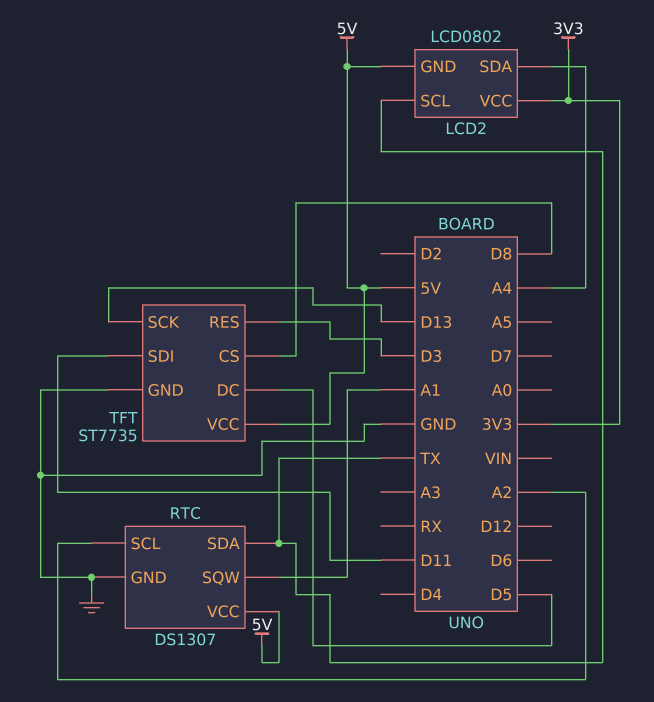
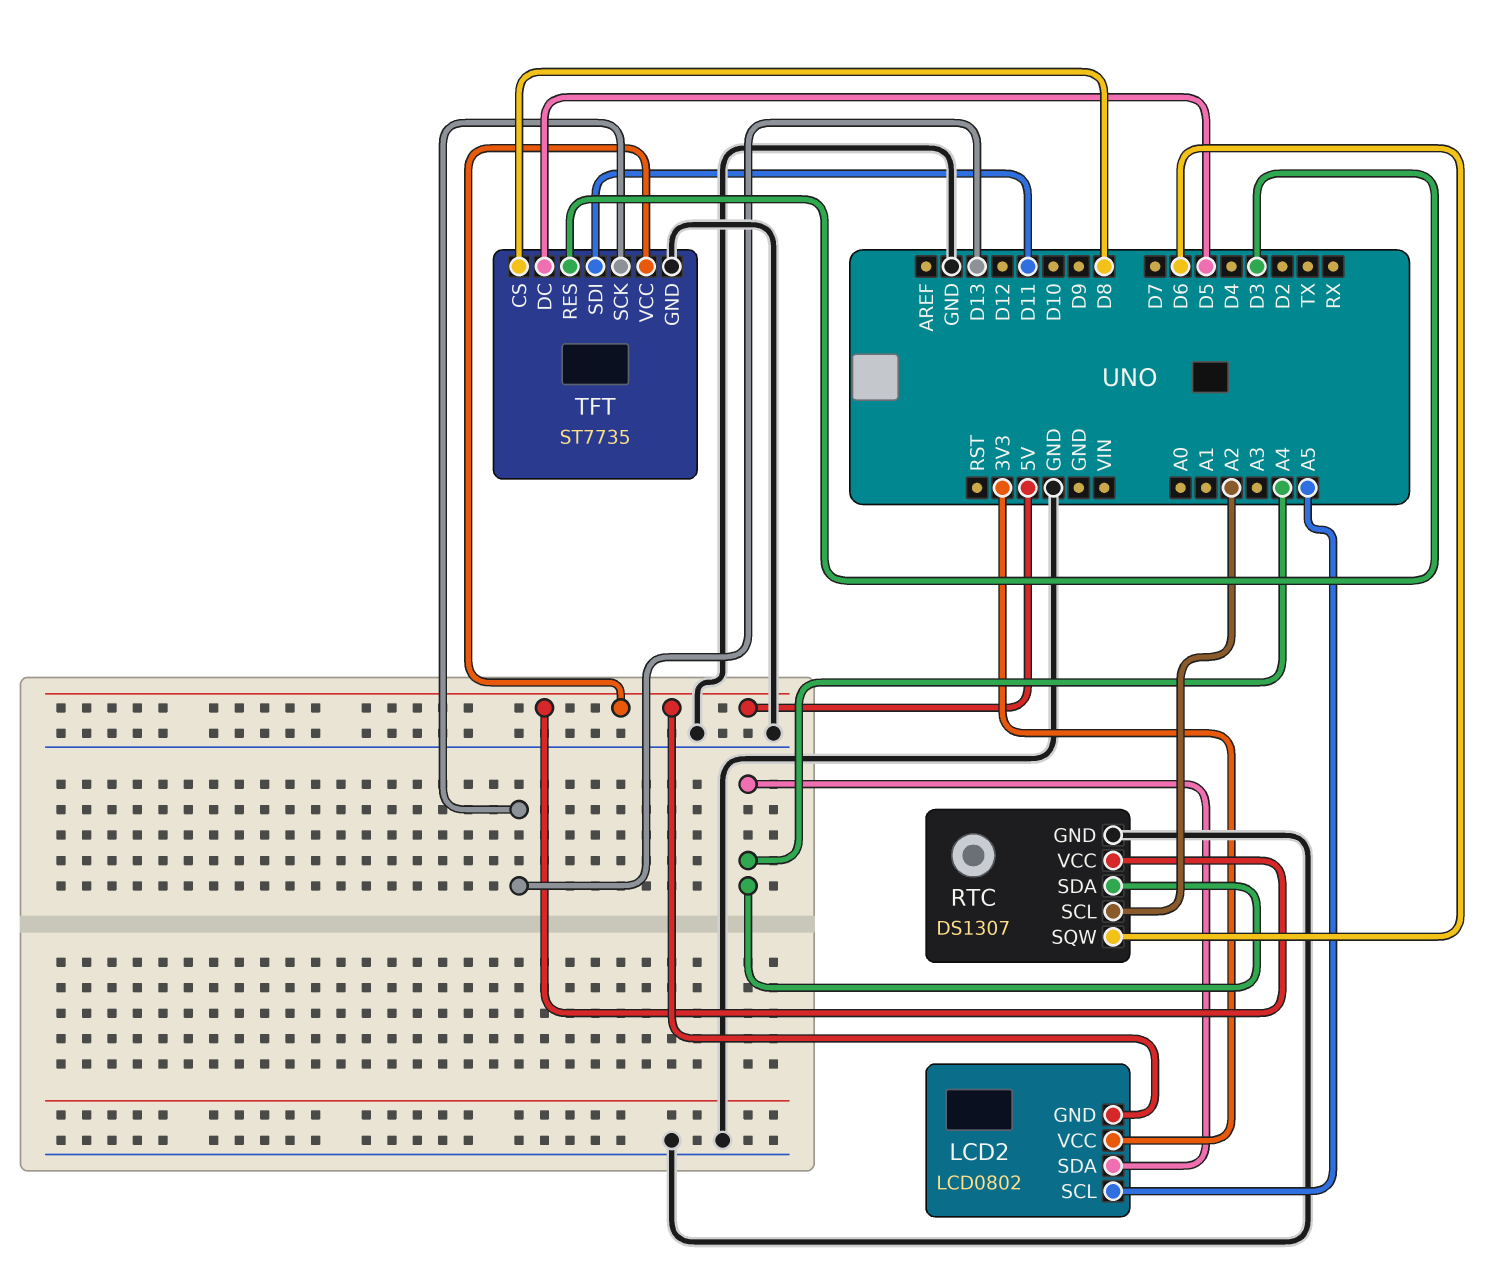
LCD2 pin SCL: TX -> A5
RTC pin SDA: TX -> A4
RTC pin SQW: A1 -> D6

